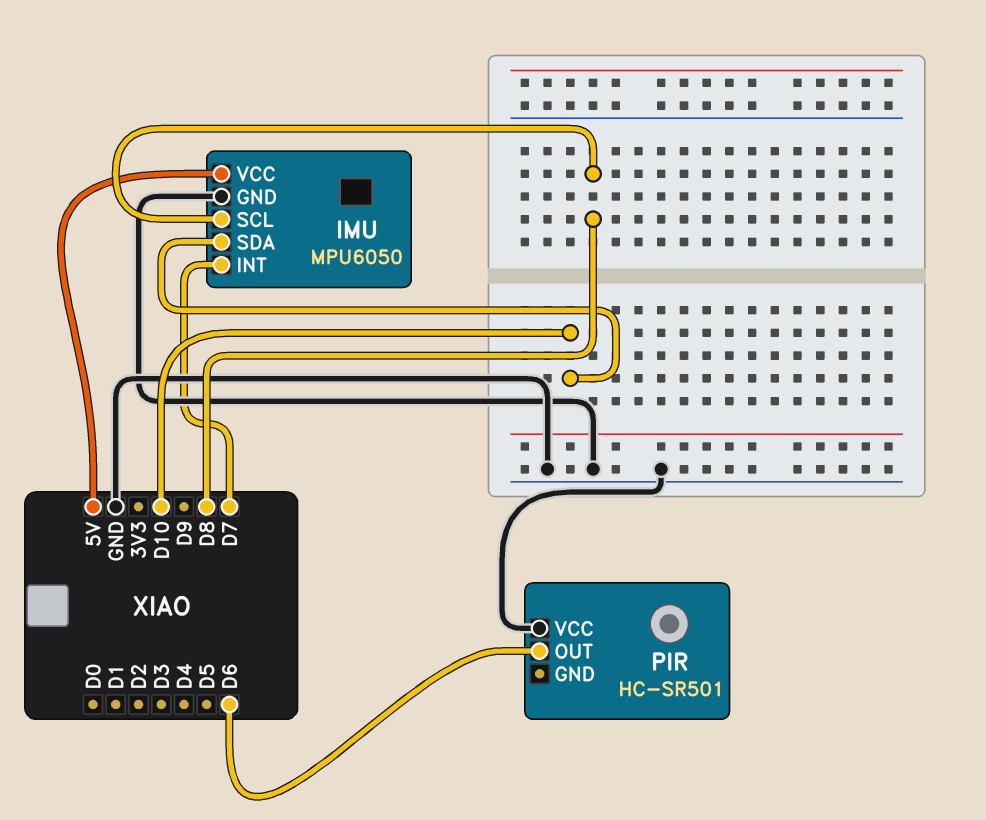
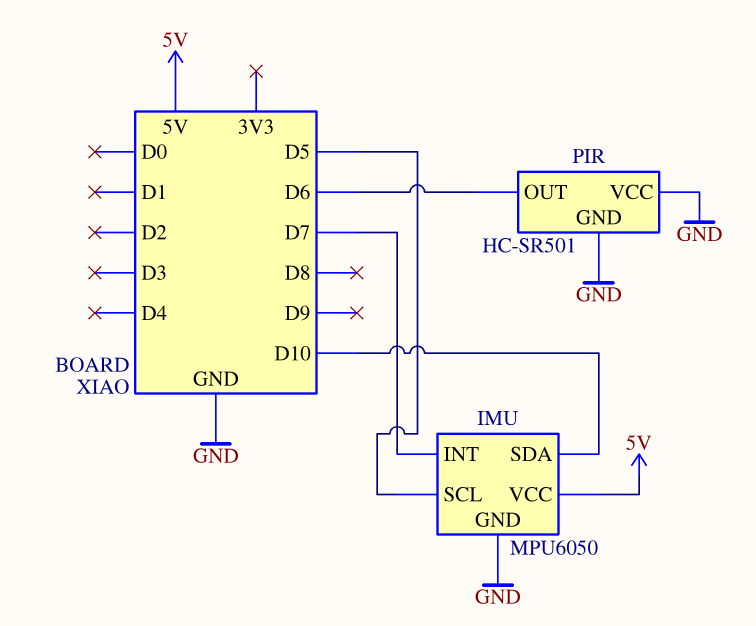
IMU pin SCL: D8 -> D5
PIR pin GND: none -> GND

